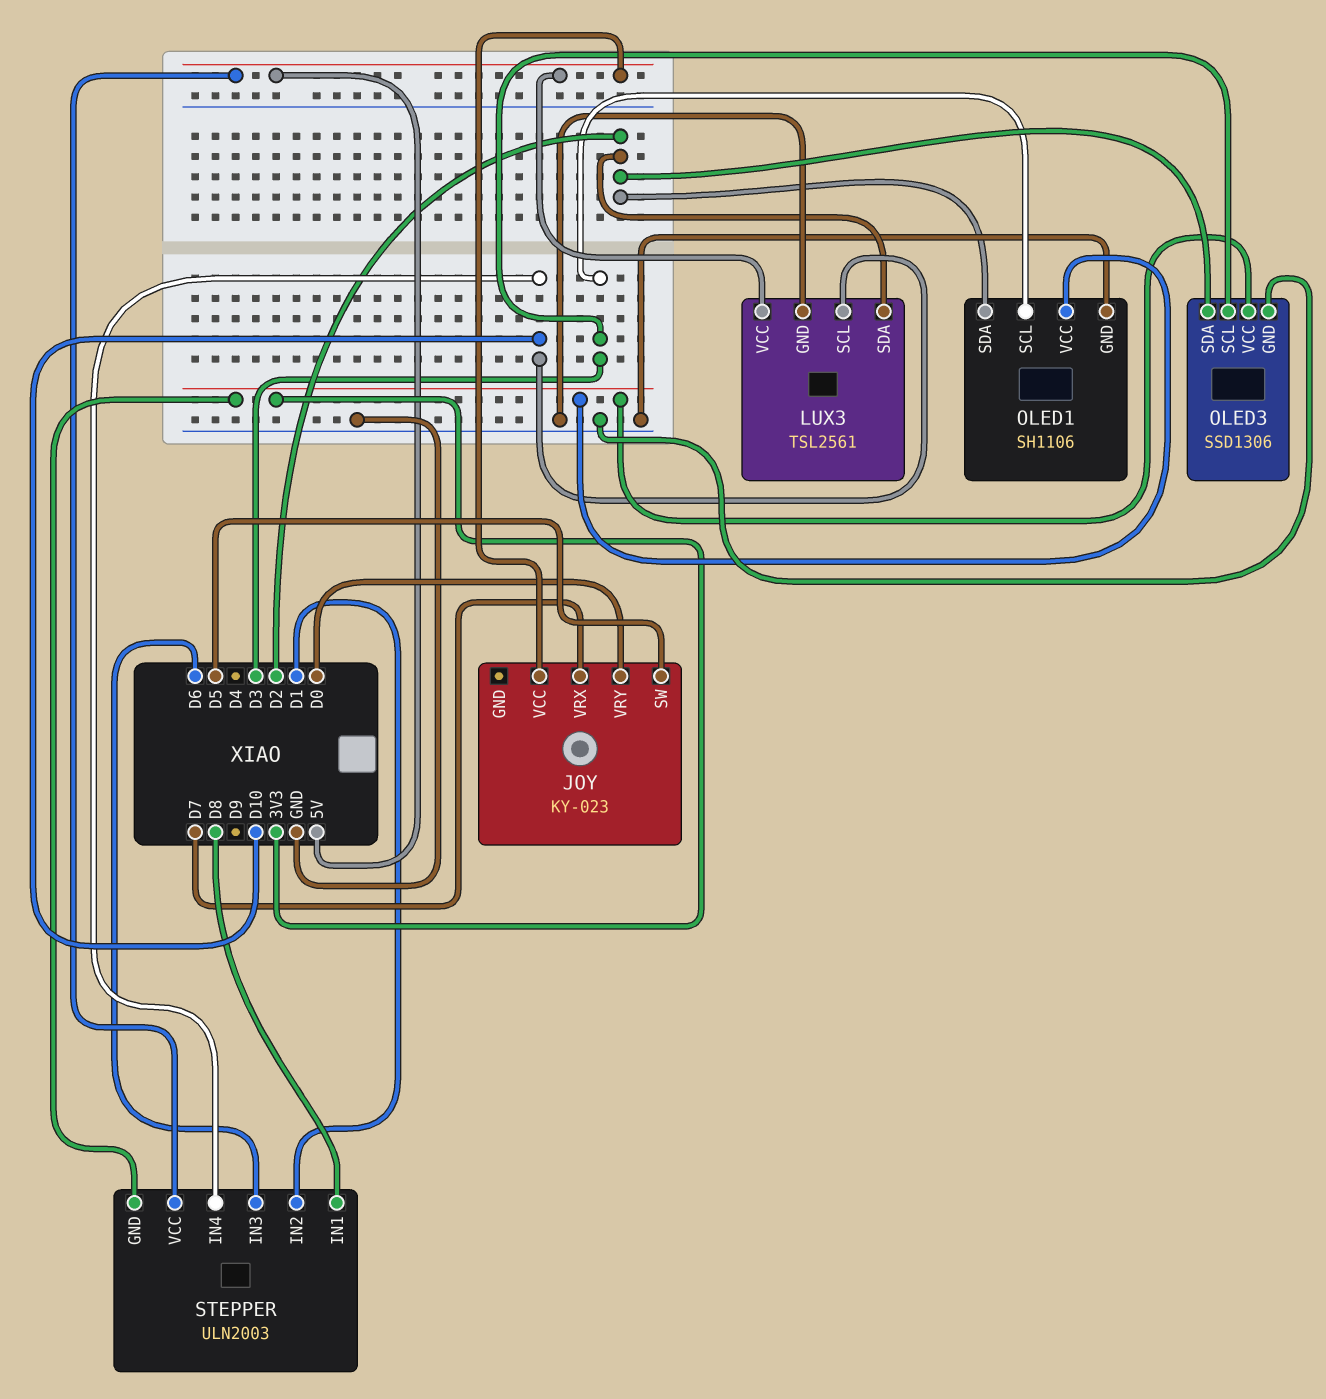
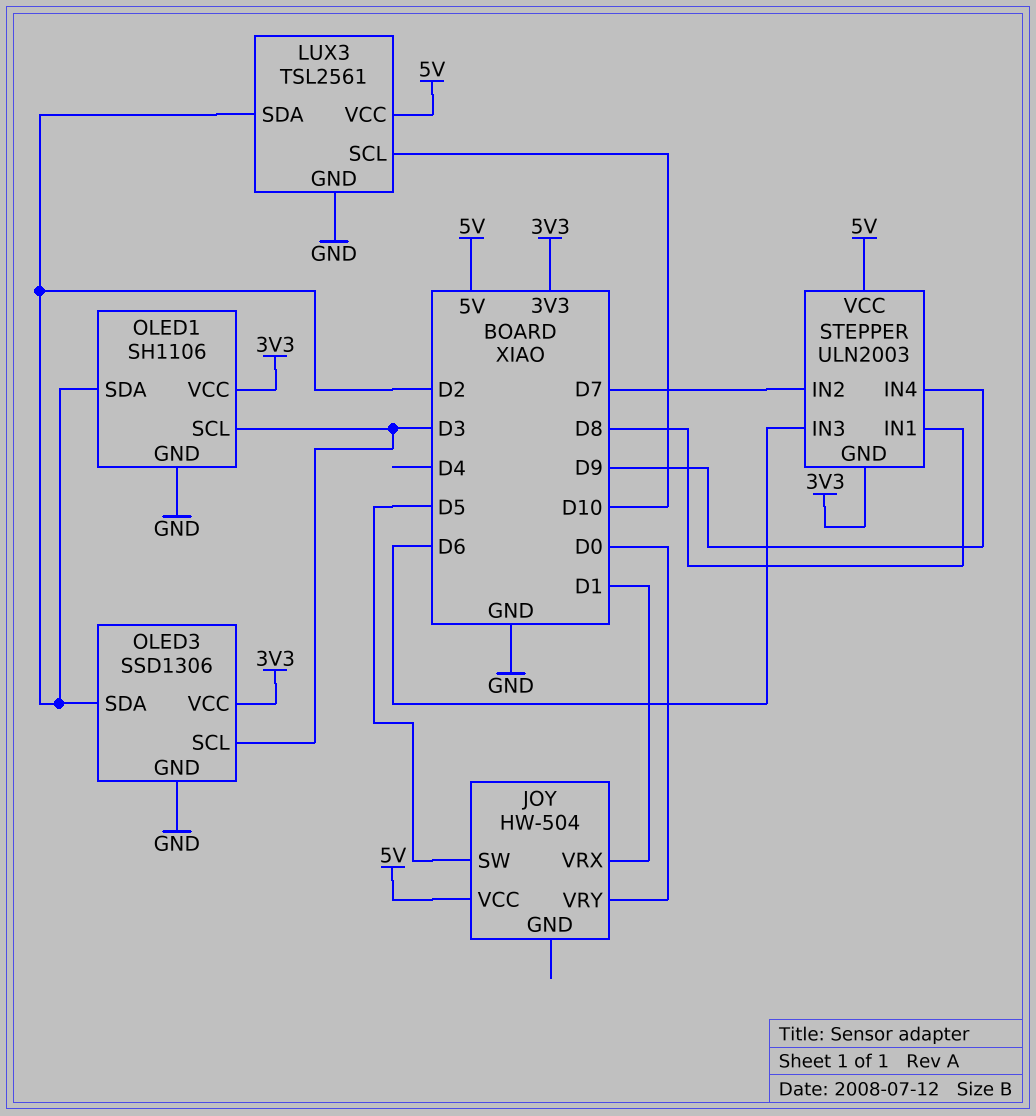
JOY: KY-023 -> HW-504
JOY pin VRX: D7 -> D1
STEPPER pin IN2: D1 -> D7
STEPPER pin IN4: D10 -> D9

